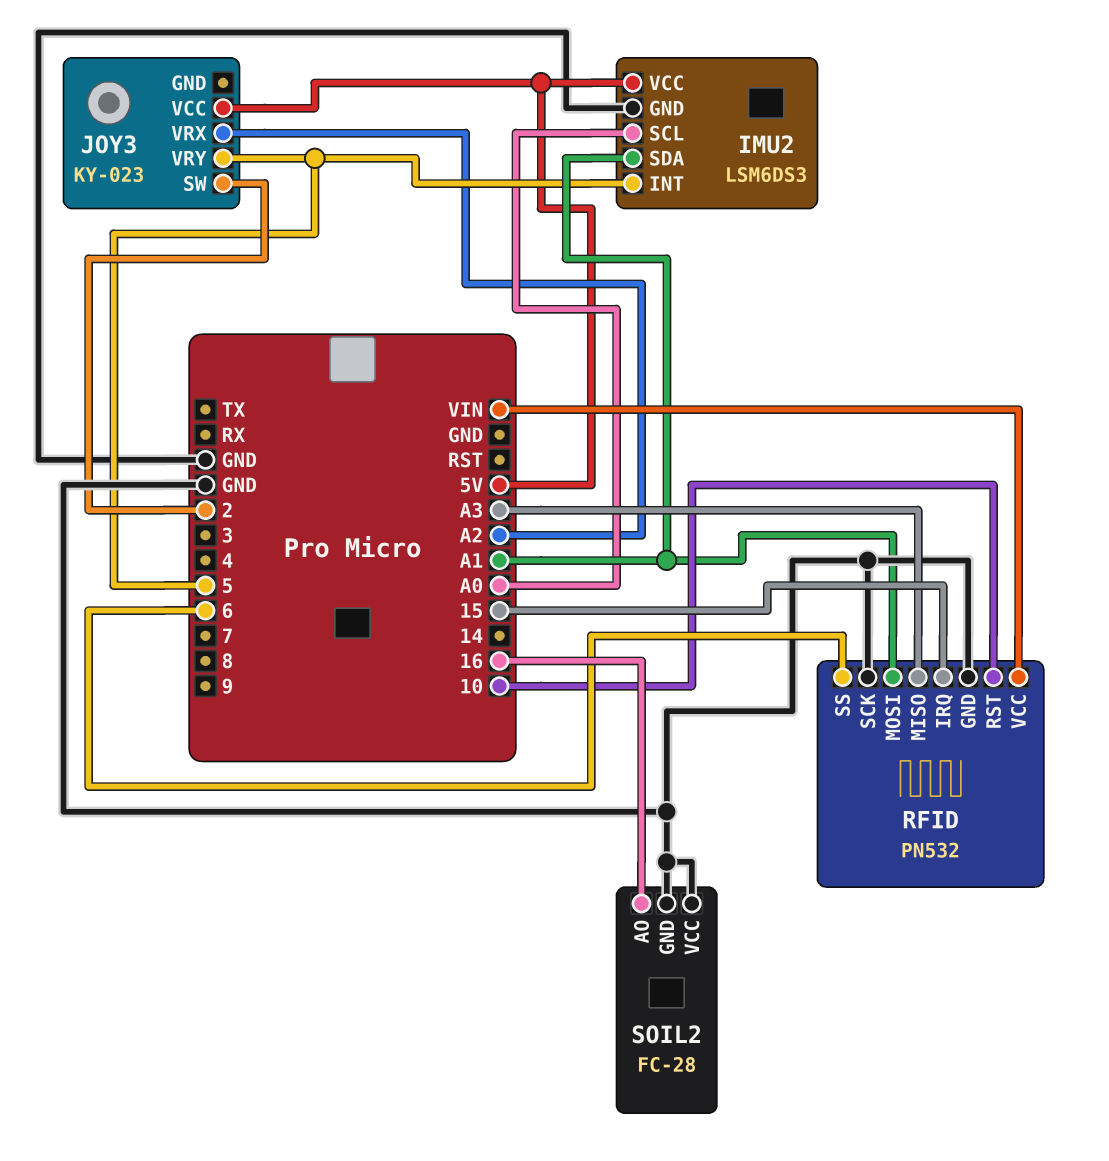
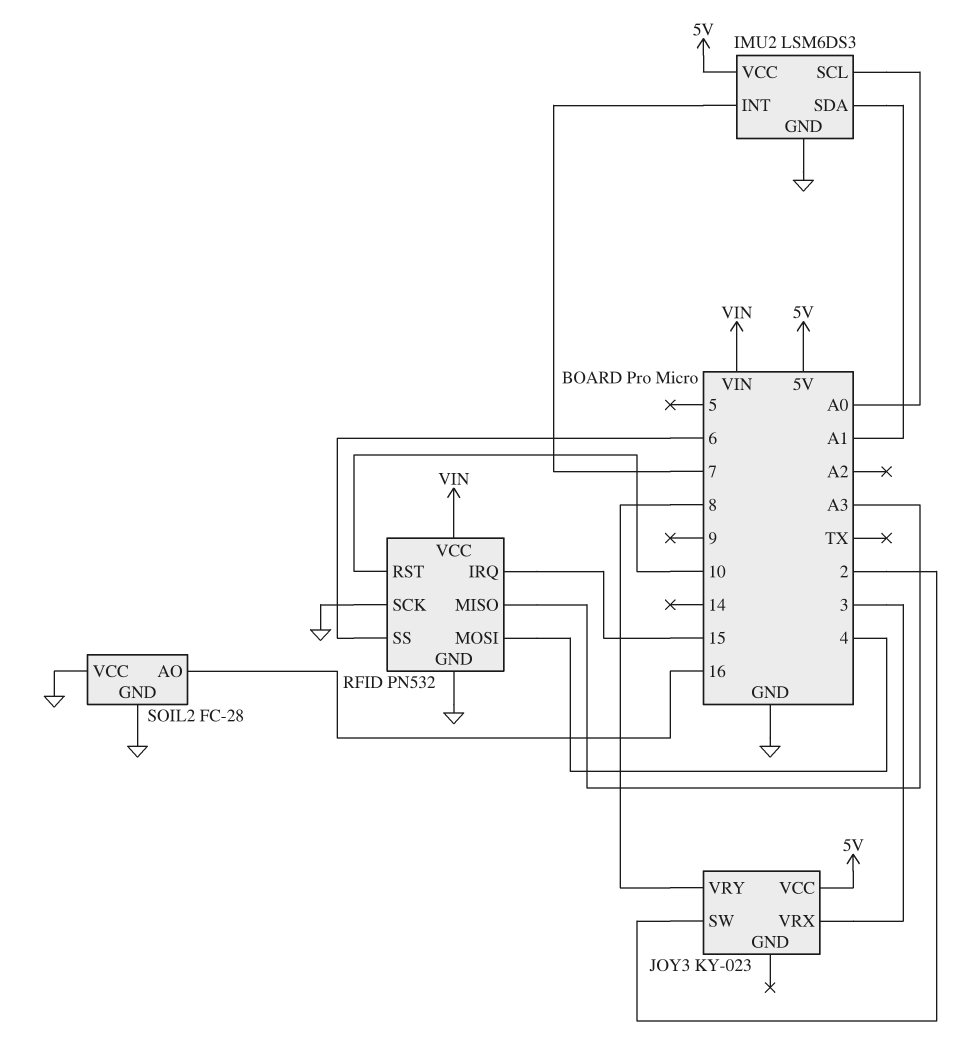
IMU2 pin INT: 5 -> 7
JOY3 pin VRX: A2 -> 3
JOY3 pin VRY: 5 -> 8
RFID pin MOSI: A1 -> 4

